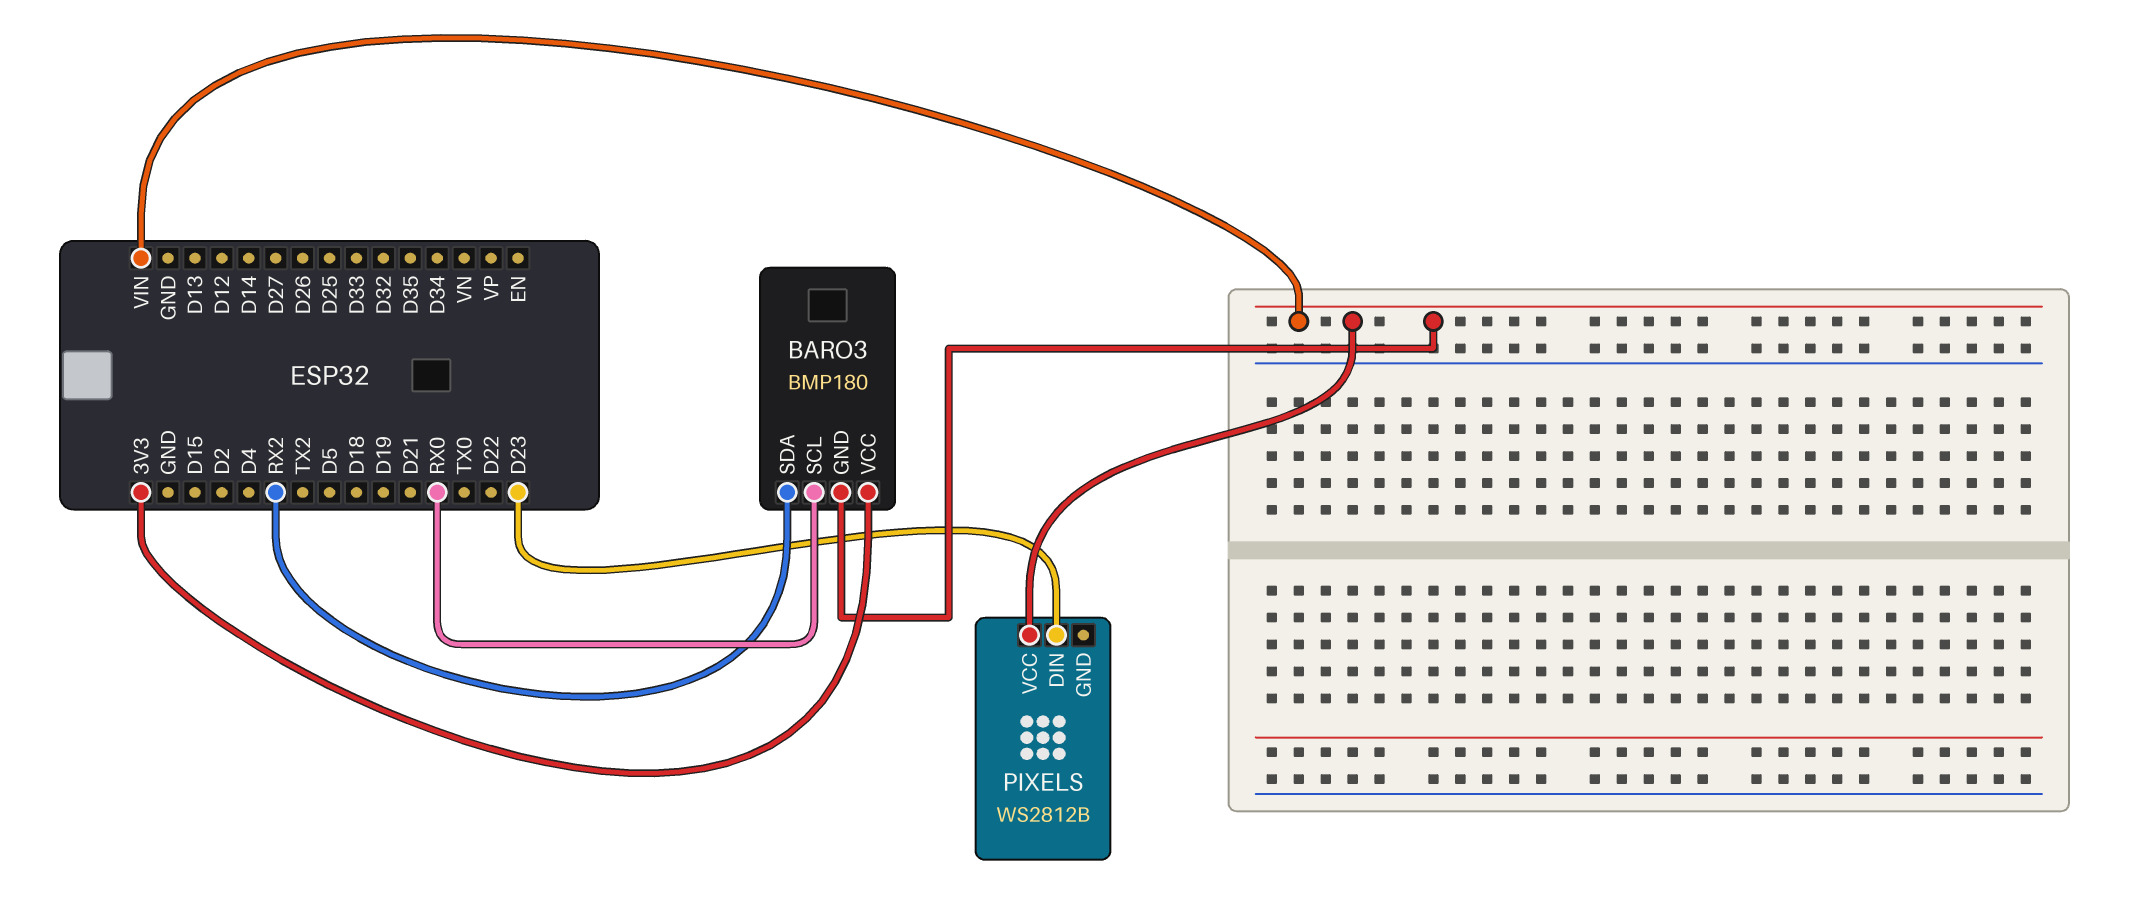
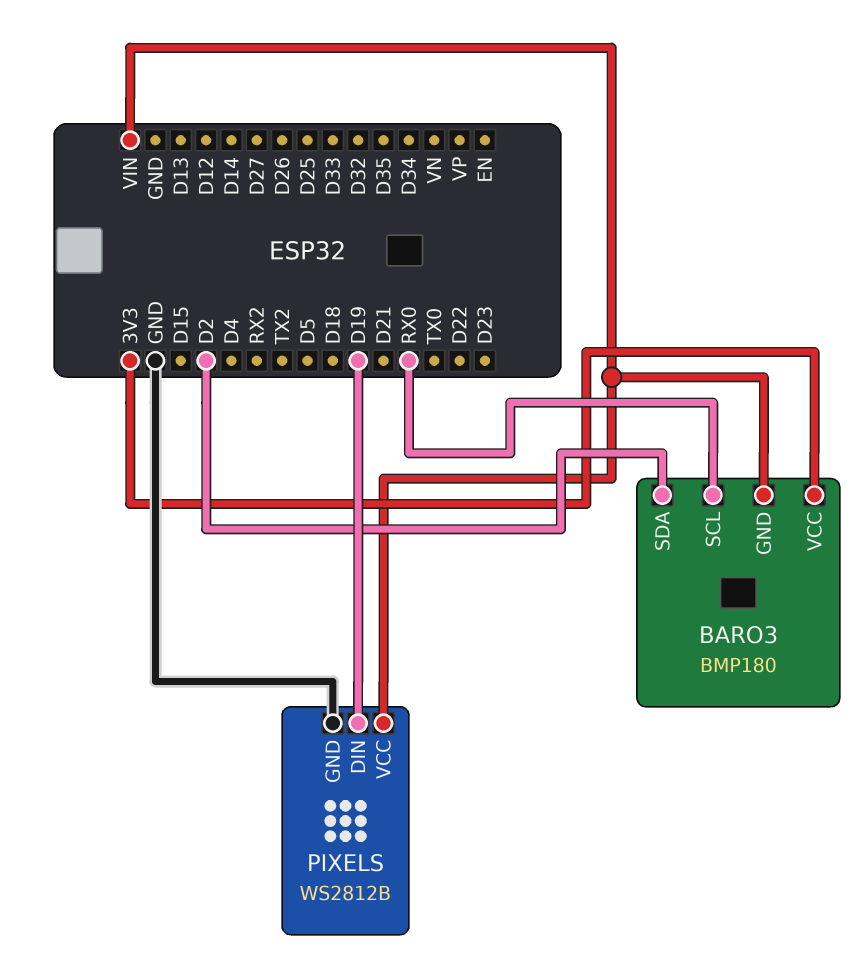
BARO3 pin SDA: RX2 -> D2
PIXELS pin DIN: D23 -> D19
PIXELS pin GND: none -> GND

